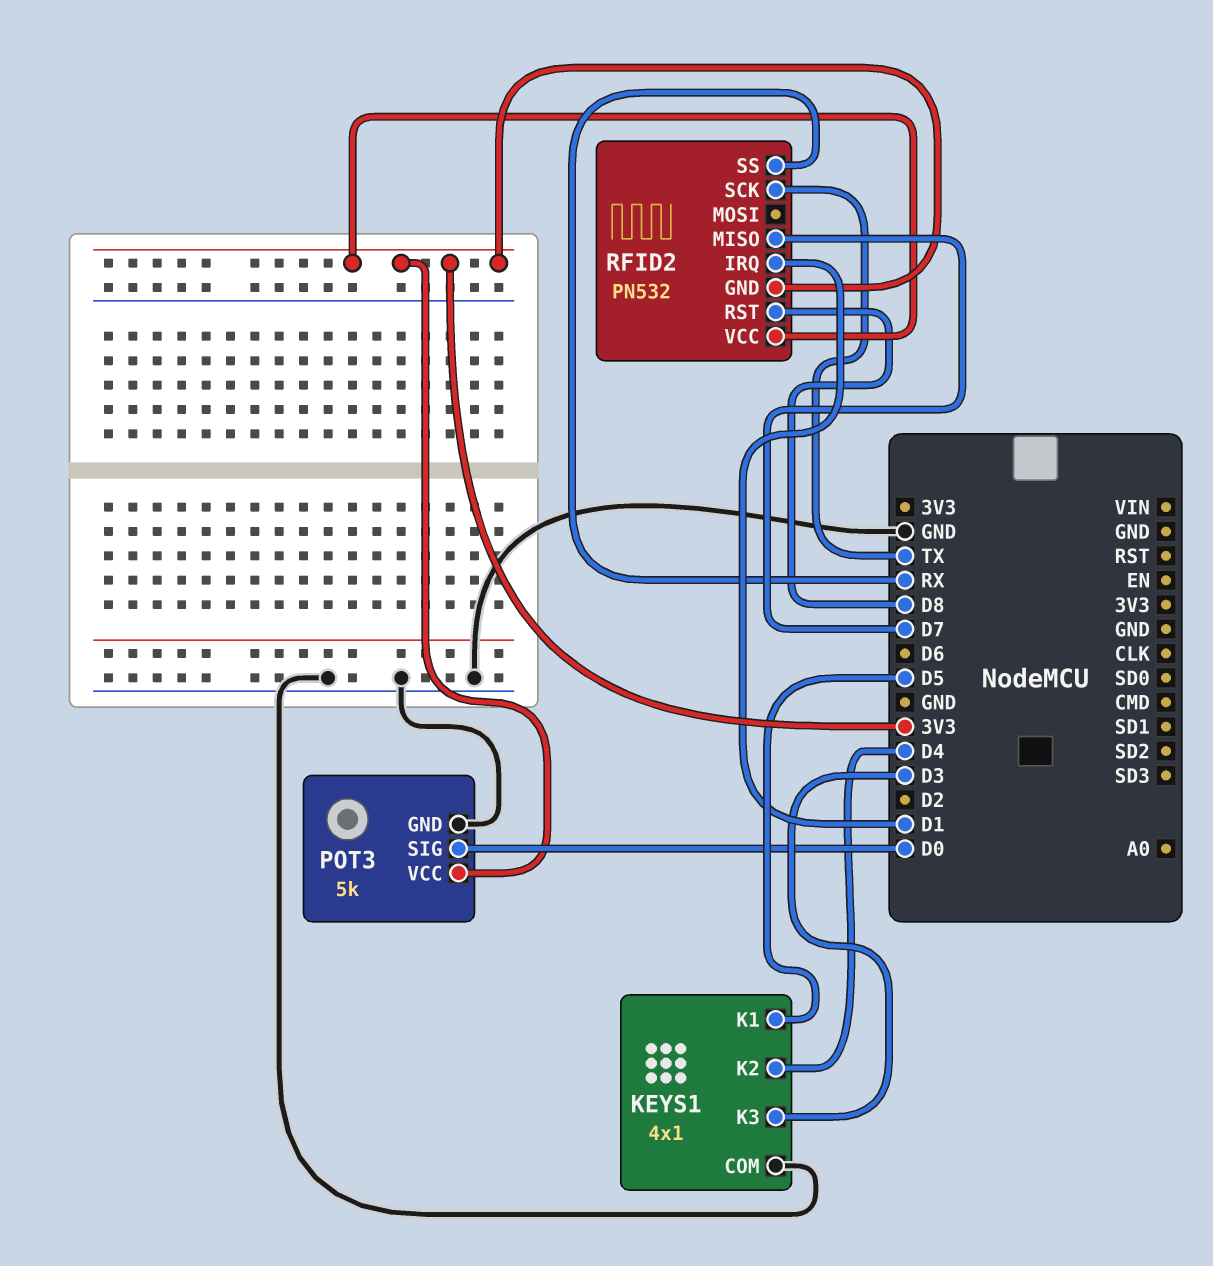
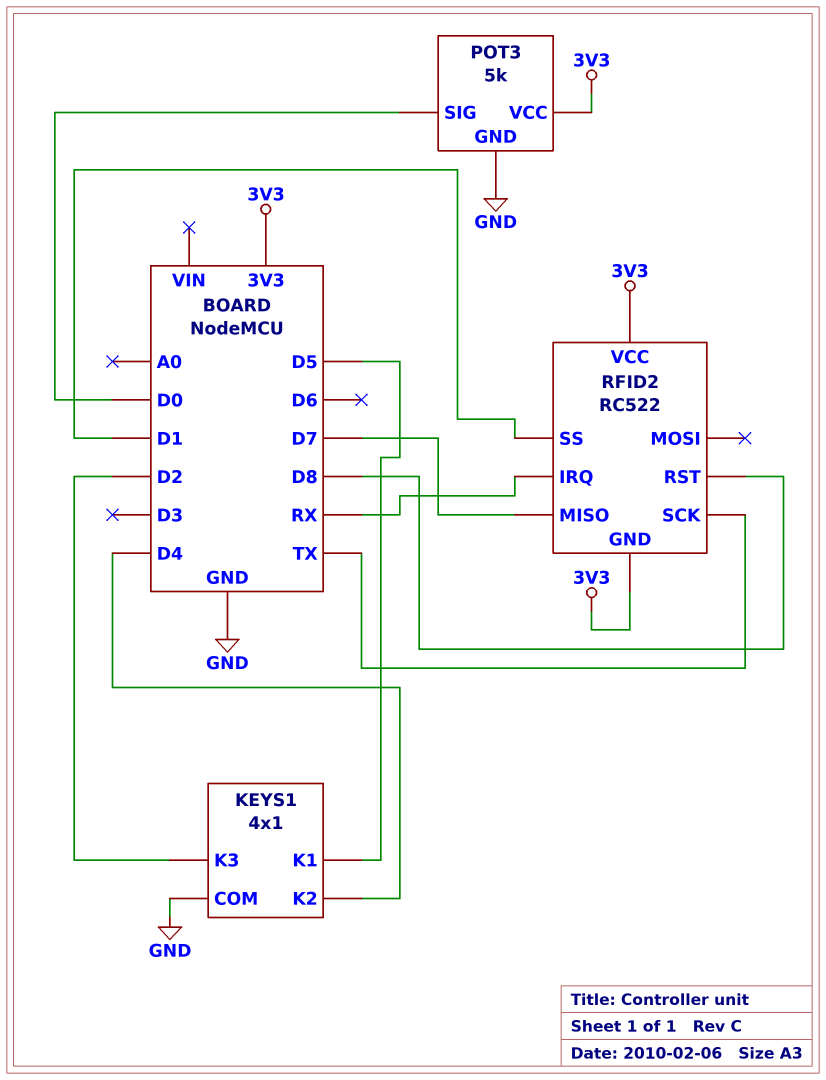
KEYS1 pin K3: D3 -> D2
RFID2: PN532 -> RC522
RFID2 pin IRQ: D1 -> RX
RFID2 pin SS: RX -> D1

